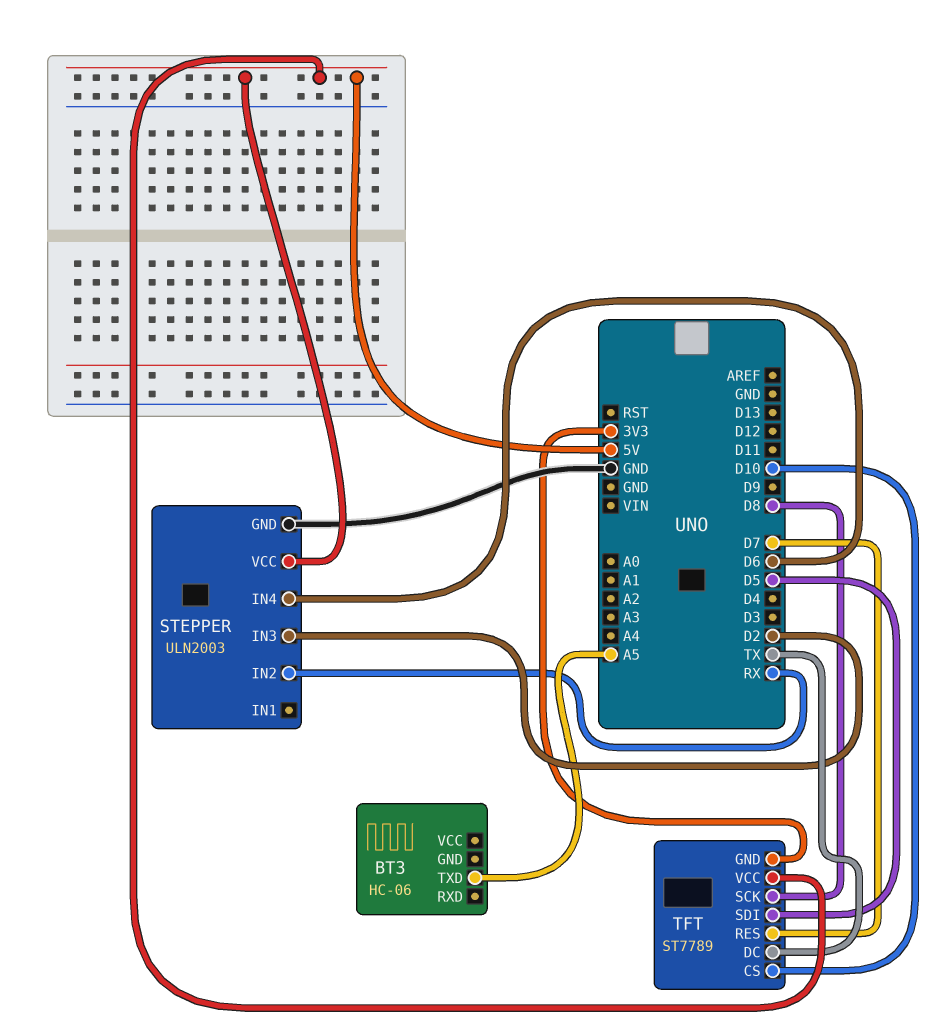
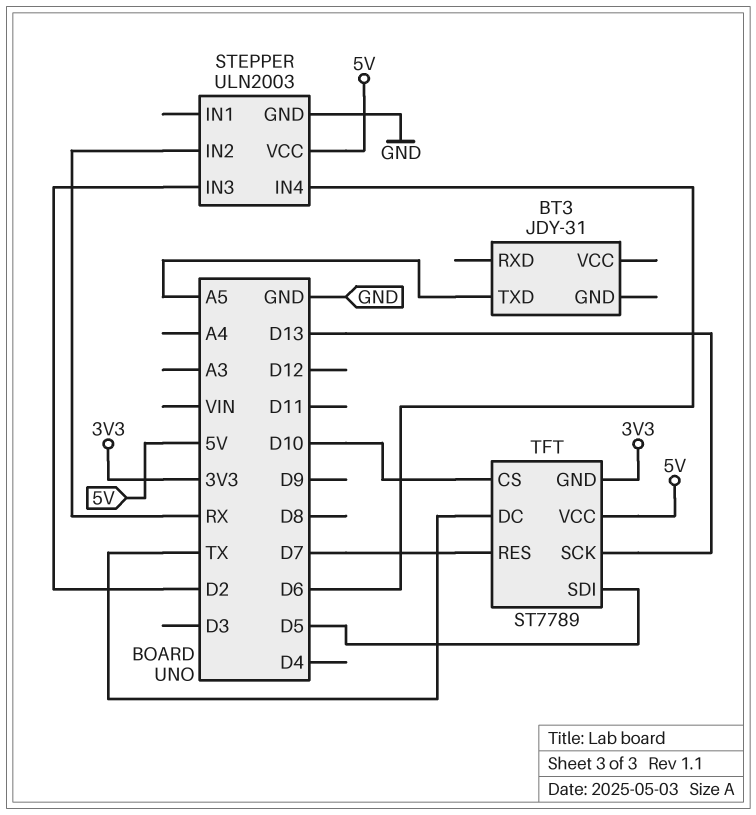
BT3: HC-06 -> JDY-31
TFT pin SCK: D8 -> D13

